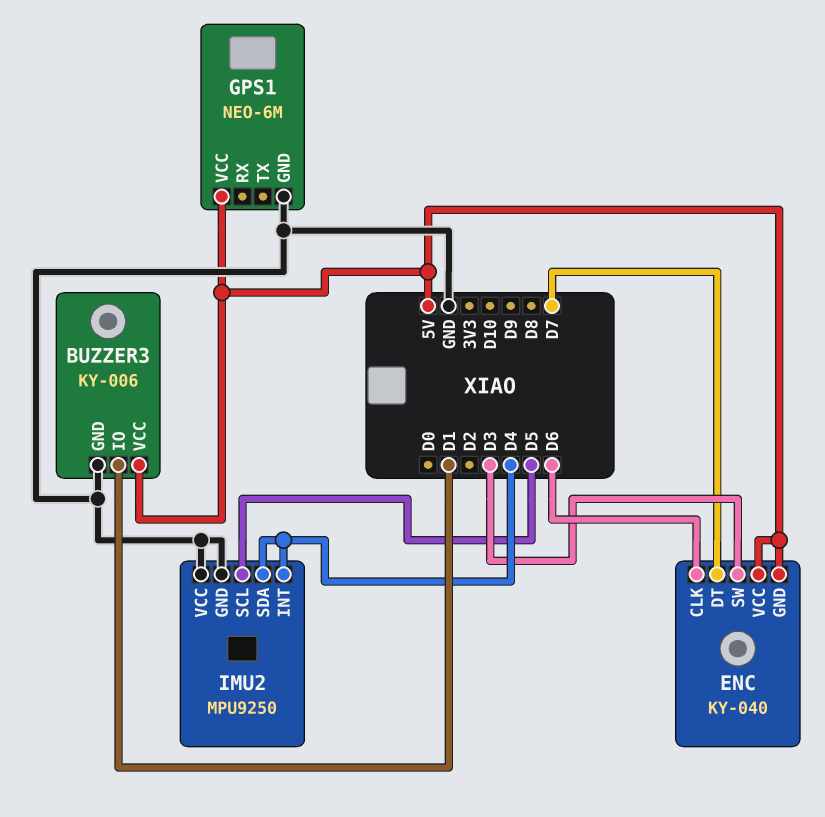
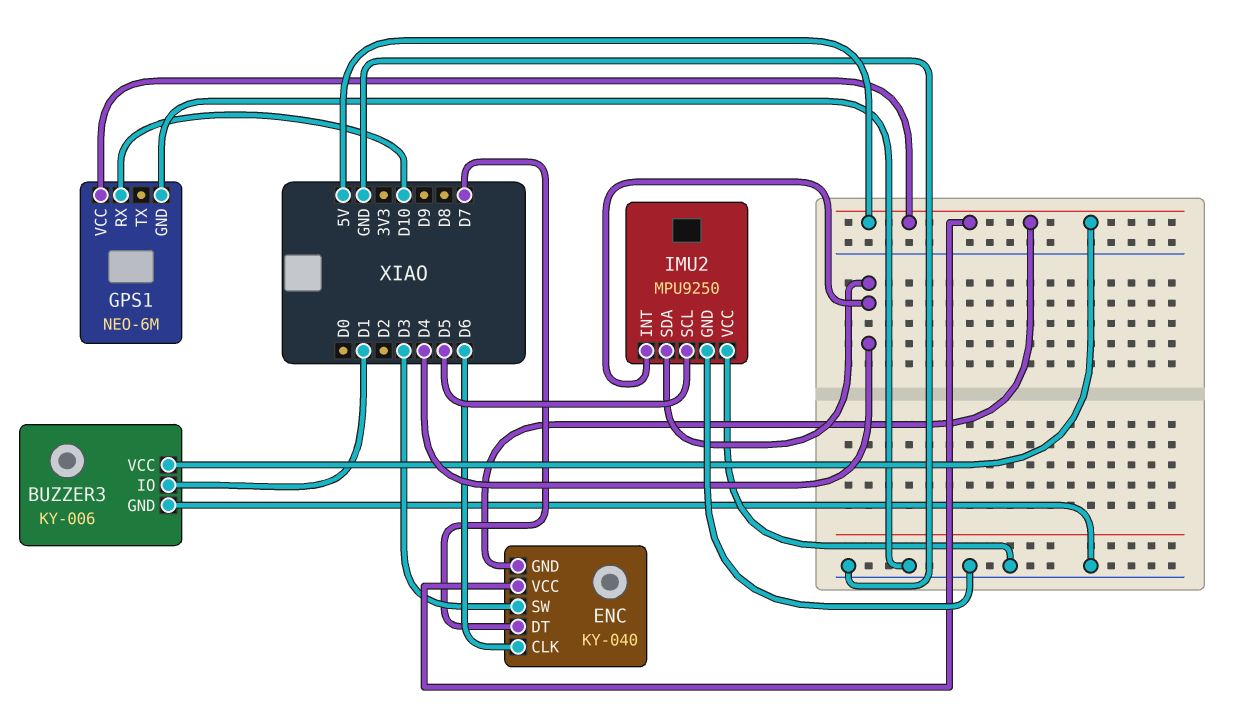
GPS1 pin RX: none -> D10

